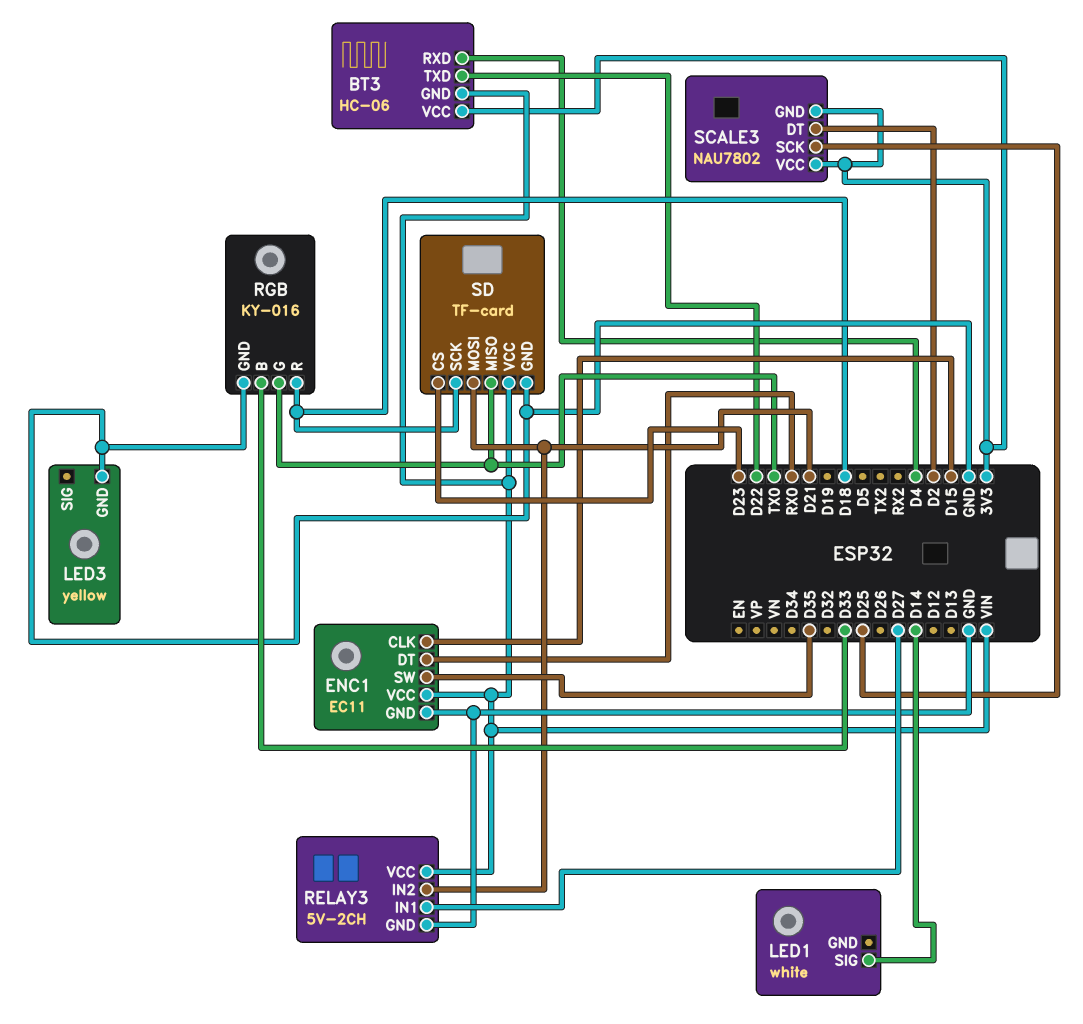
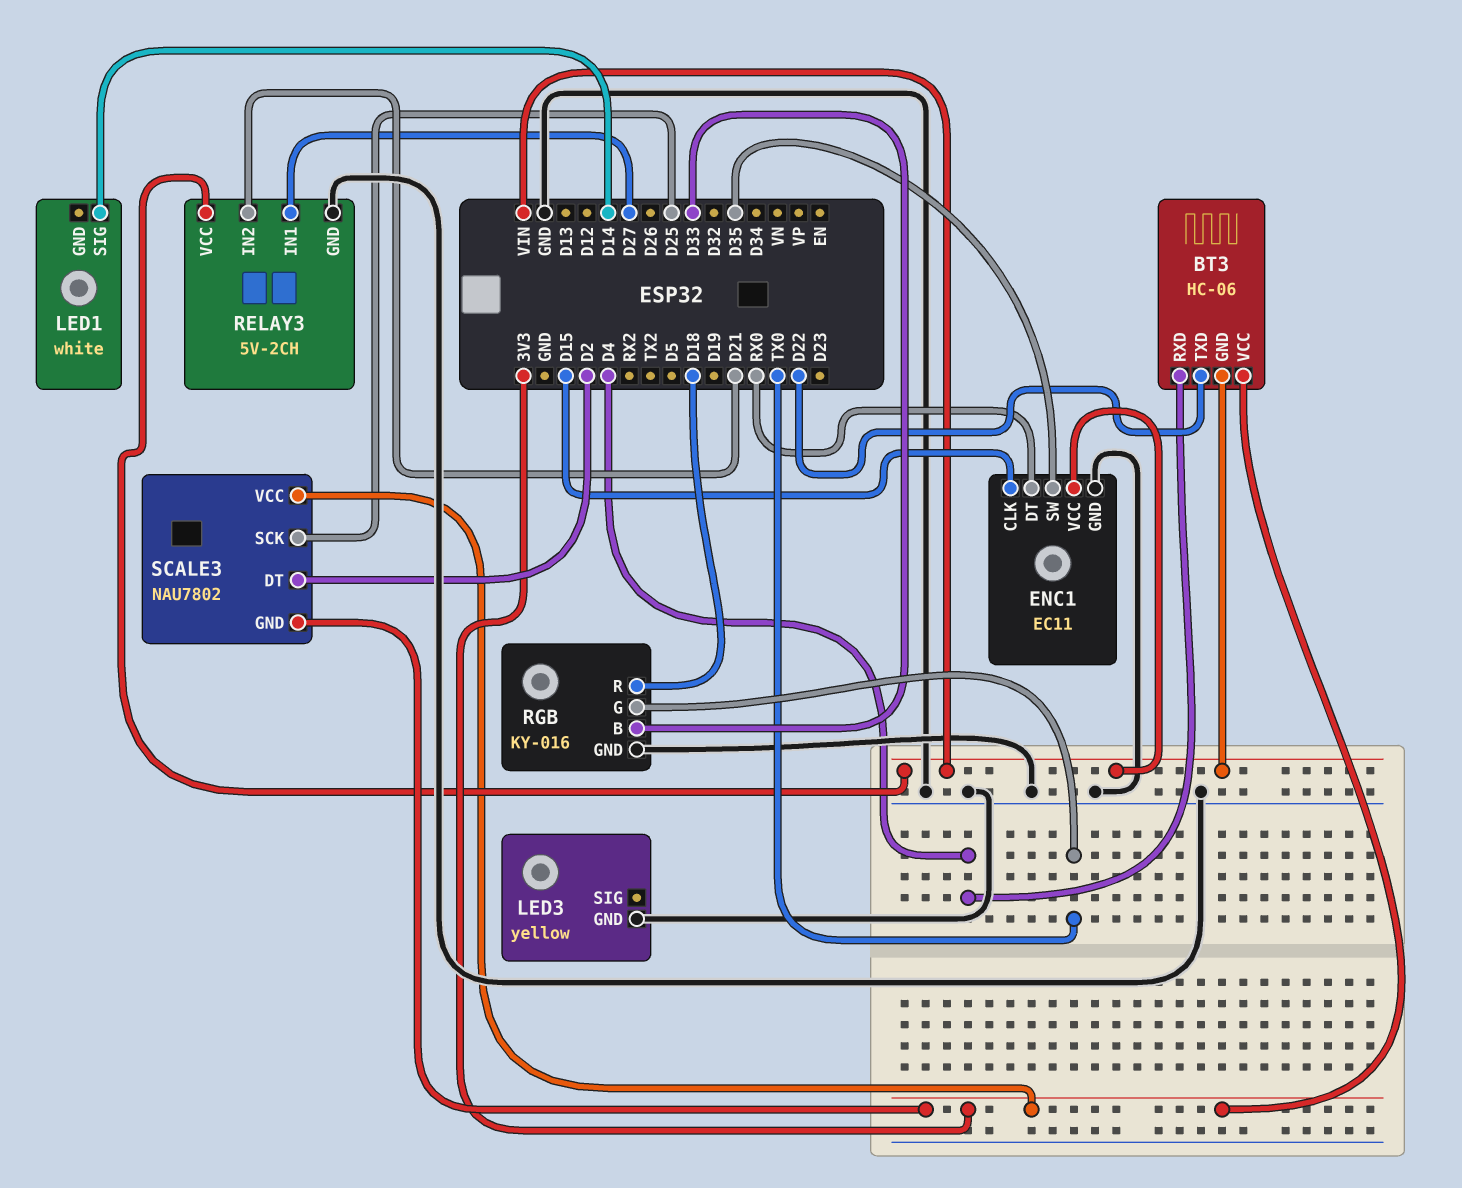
SD: TF-card -> none
SD pin CS: D23 -> none
SD pin GND: GND -> none
SD pin MISO: TX0 -> none
SD pin MOSI: D21 -> none
SD pin SCK: D18 -> none
SD pin VCC: VIN -> none

